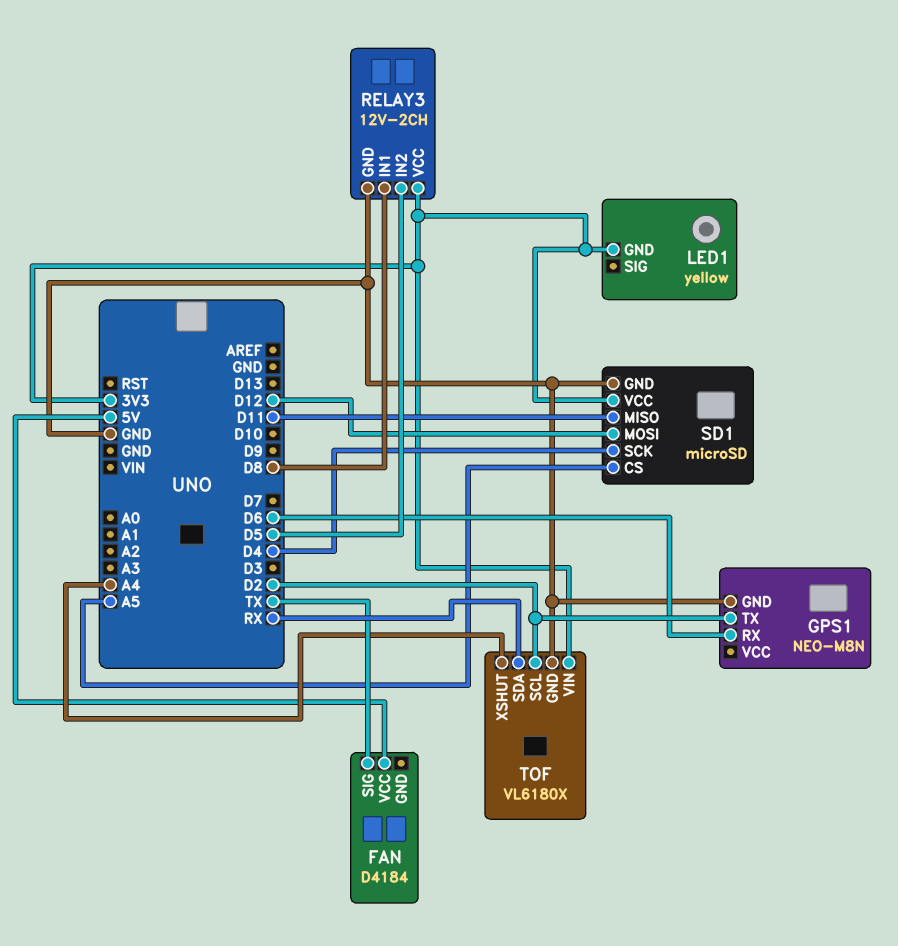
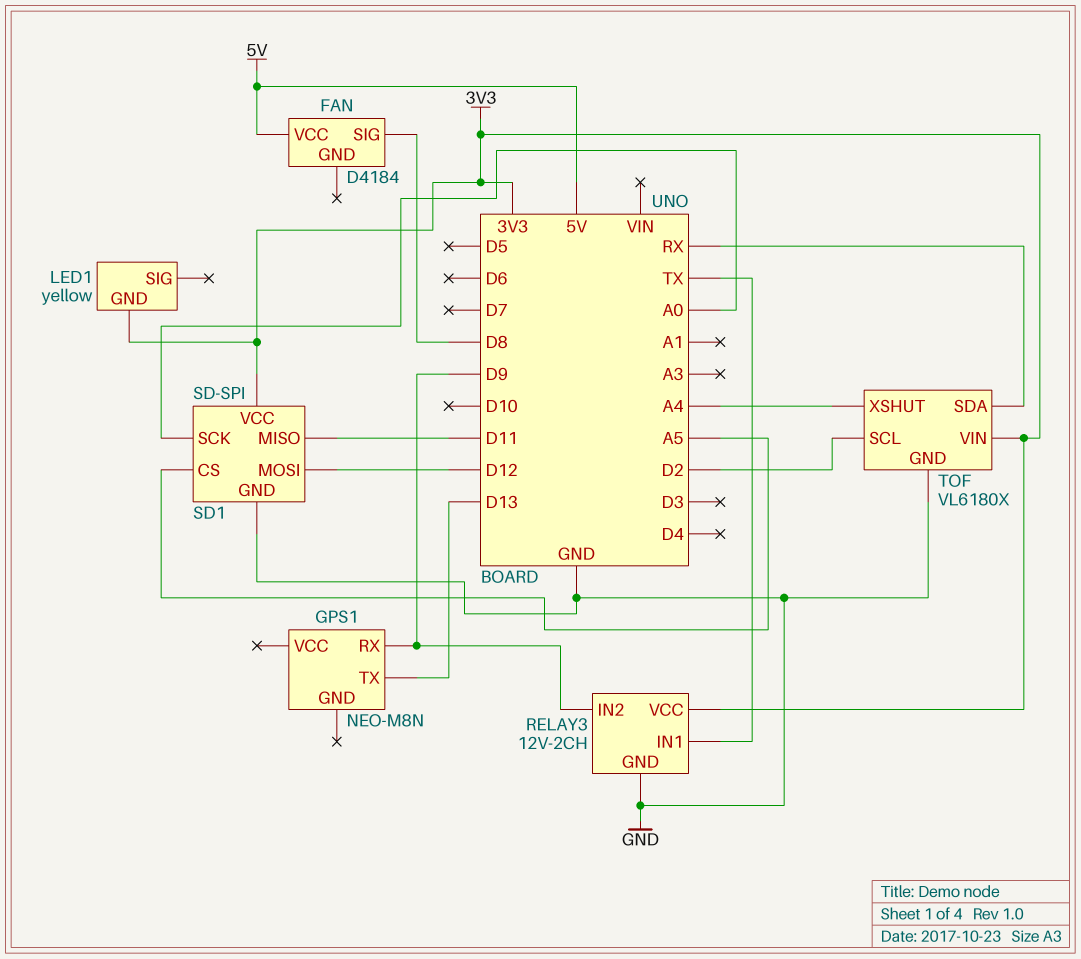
FAN pin SIG: TX -> D8
GPS1 pin GND: GND -> none
GPS1 pin RX: D6 -> D9
GPS1 pin TX: D2 -> D13
RELAY3 pin IN1: D8 -> TX
RELAY3 pin IN2: D5 -> D9
SD1: microSD -> SD-SPI
SD1 pin SCK: D4 -> A0

